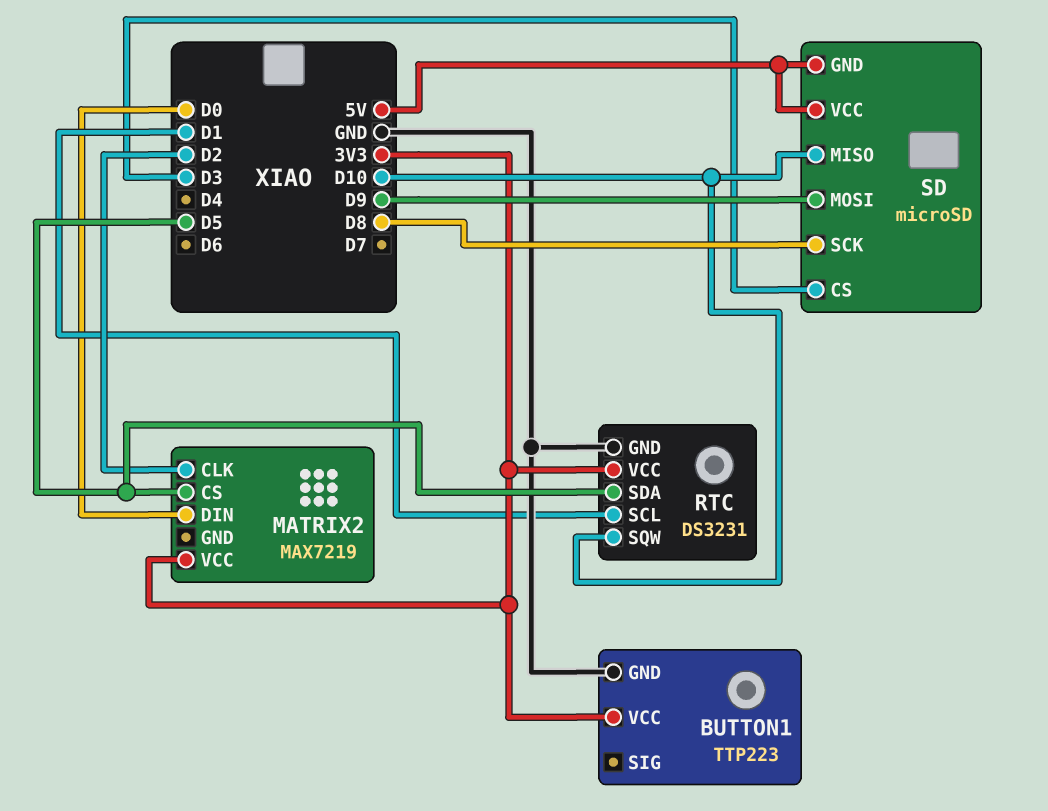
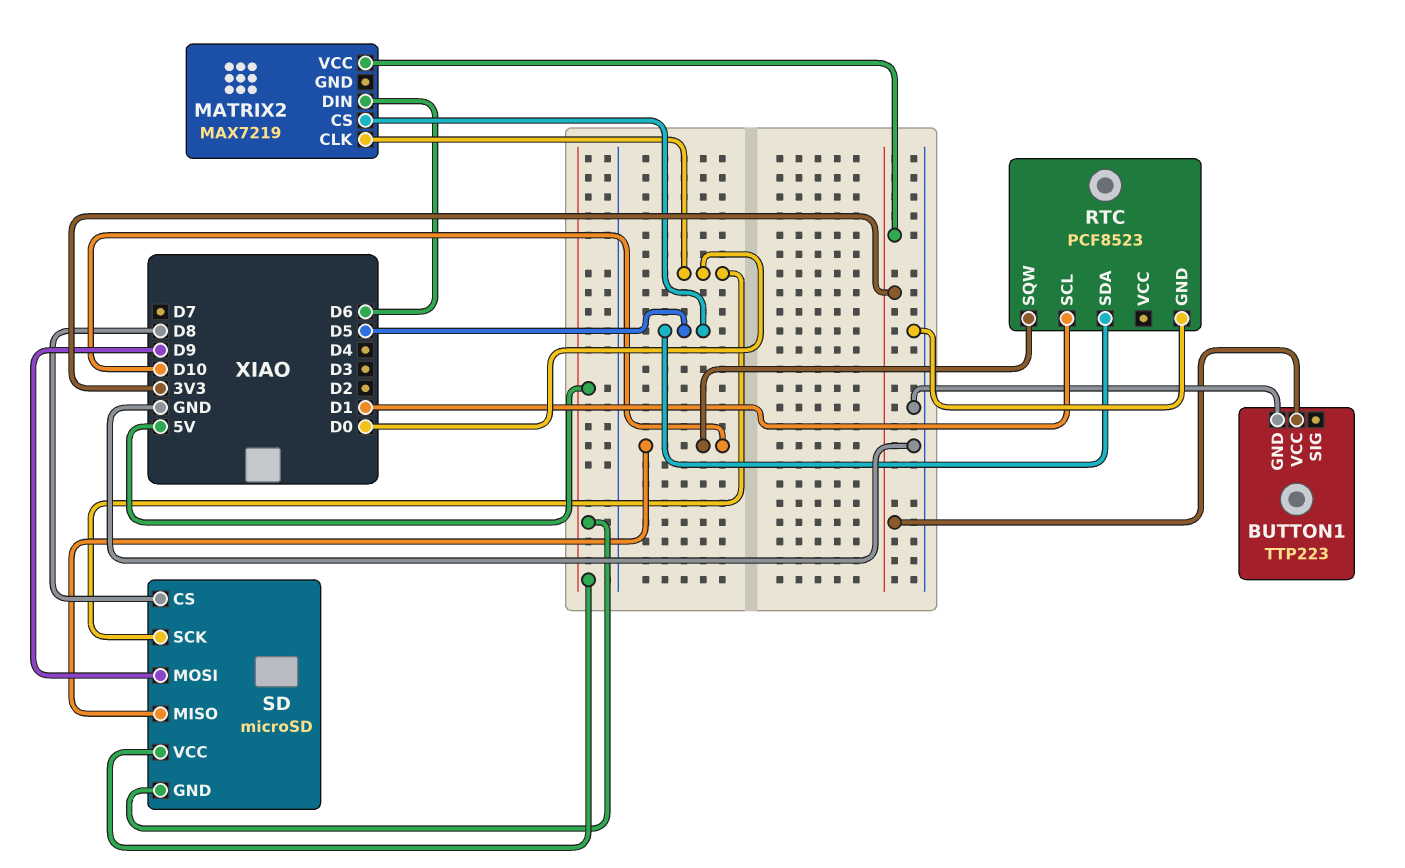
MATRIX2 pin CLK: D2 -> D0
MATRIX2 pin DIN: D0 -> D6
RTC: DS3231 -> PCF8523
RTC pin VCC: 3V3 -> none
SD pin CS: D3 -> D8
SD pin SCK: D8 -> D0

